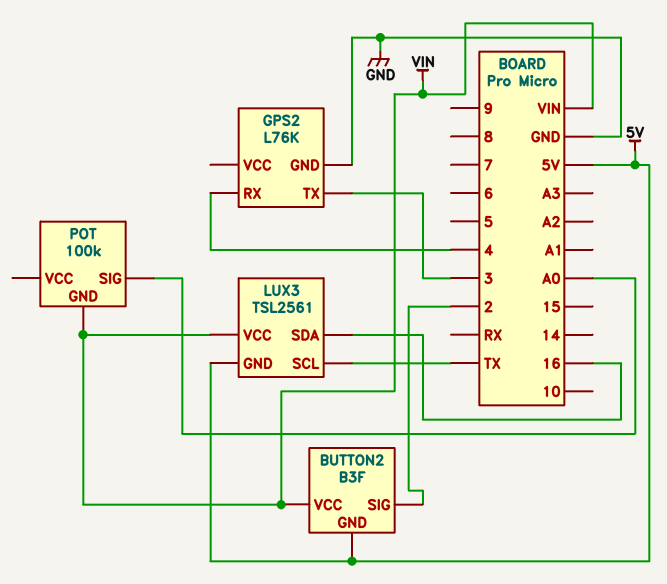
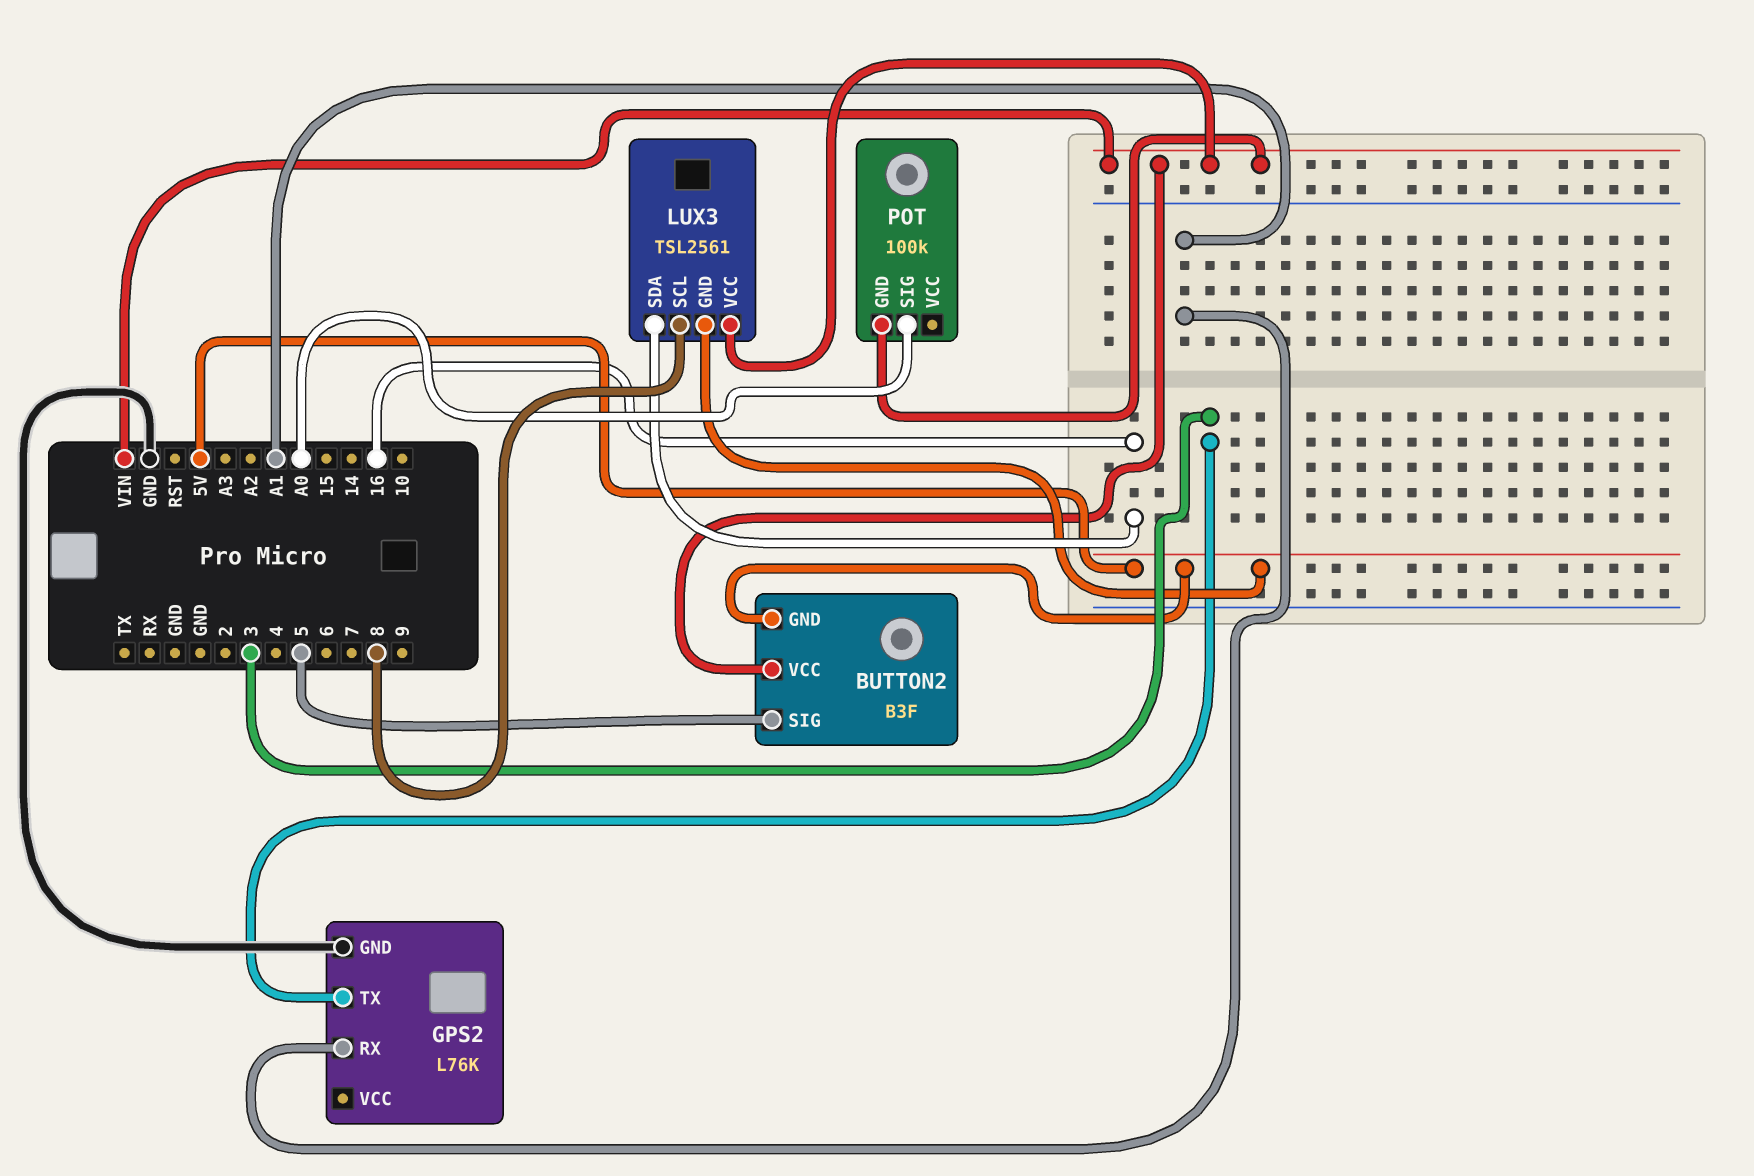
BUTTON2 pin SIG: 2 -> 5
GPS2 pin RX: 4 -> A1
LUX3 pin SCL: TX -> 8

